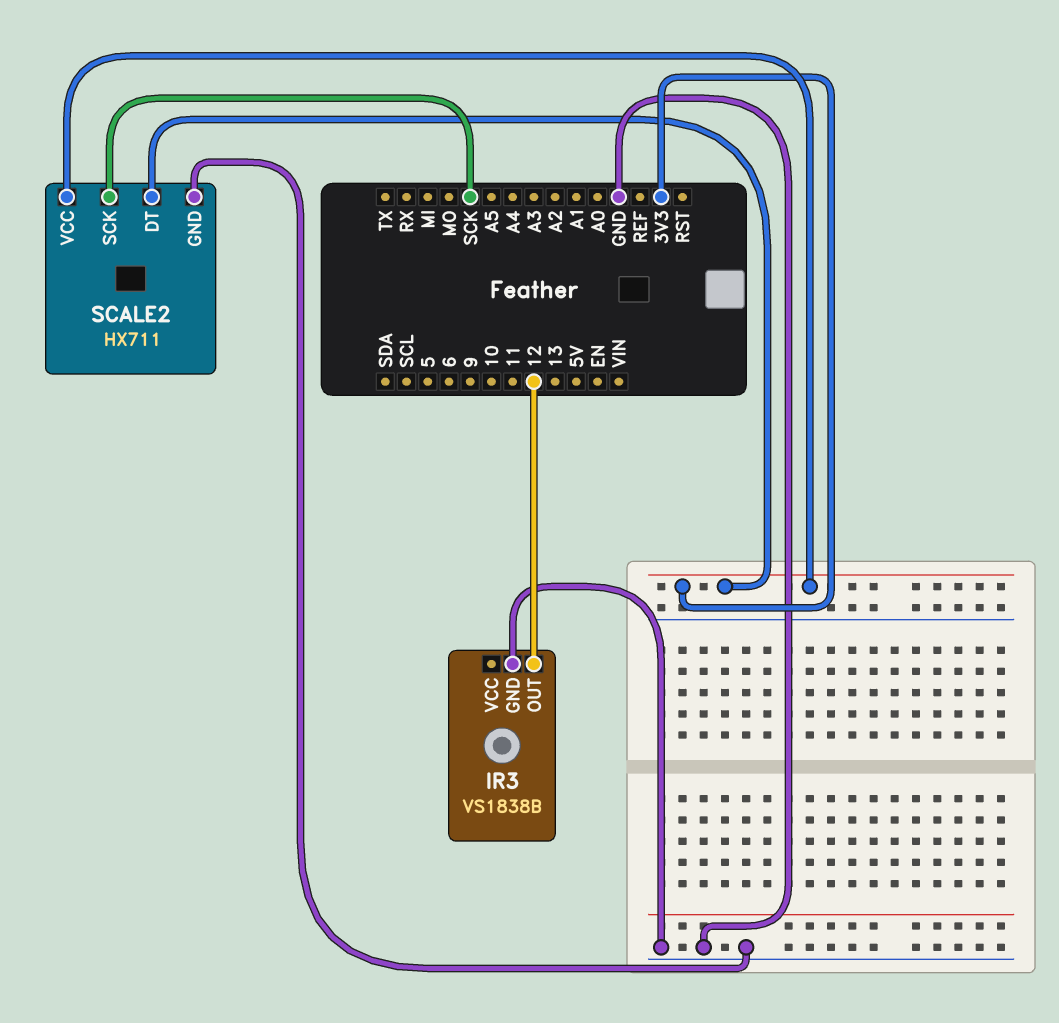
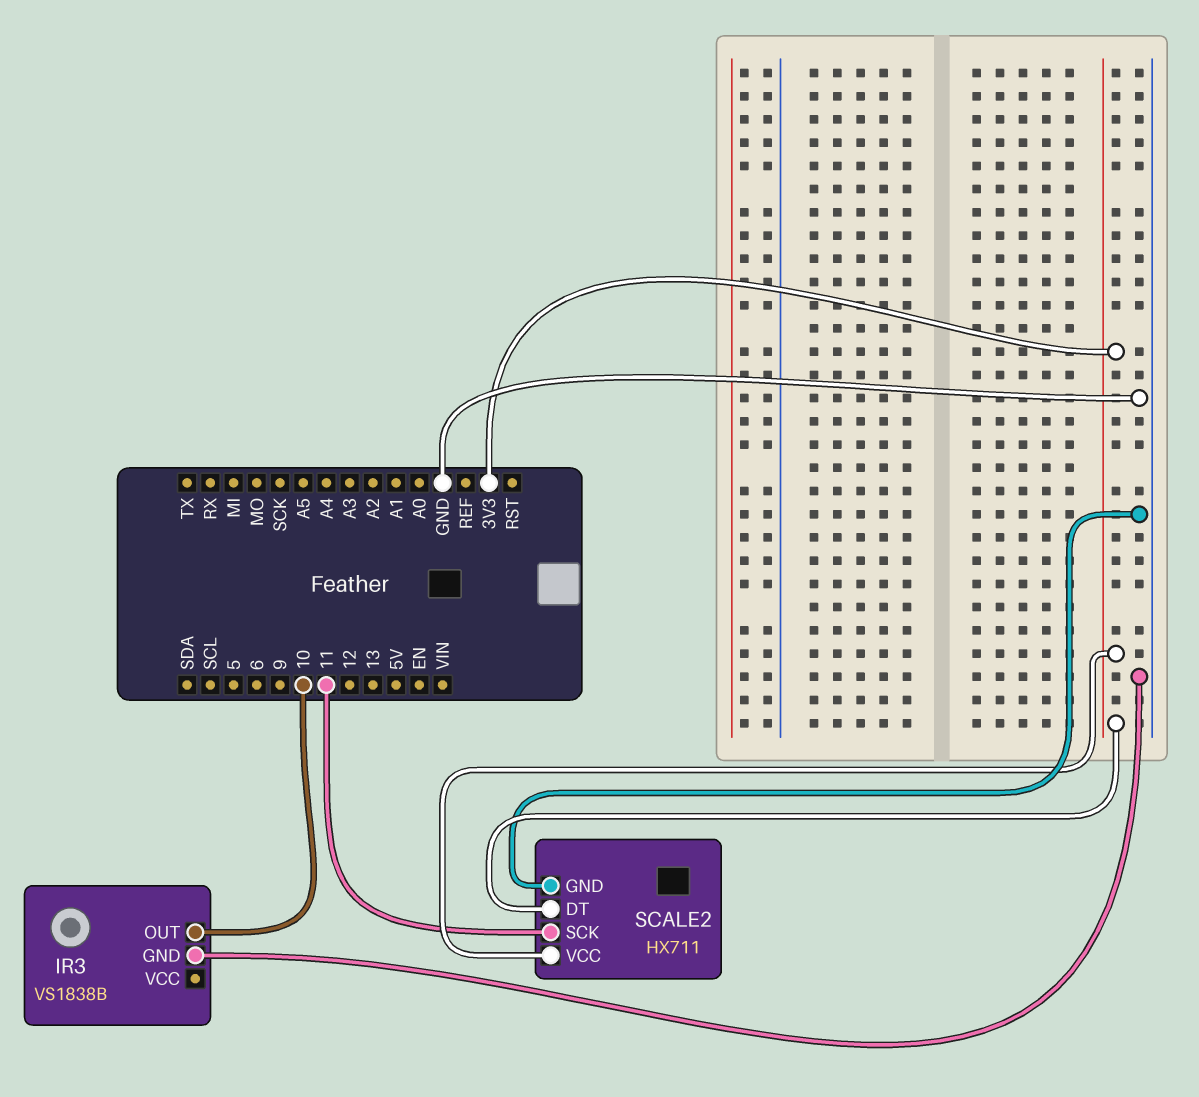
IR3 pin OUT: 12 -> 10
SCALE2 pin SCK: SCK -> 11

